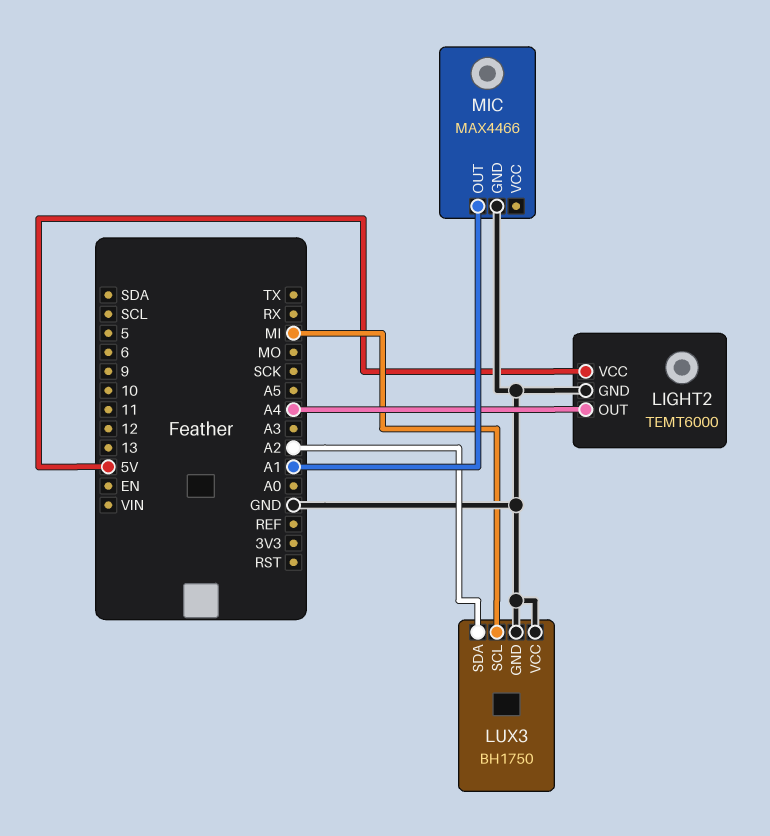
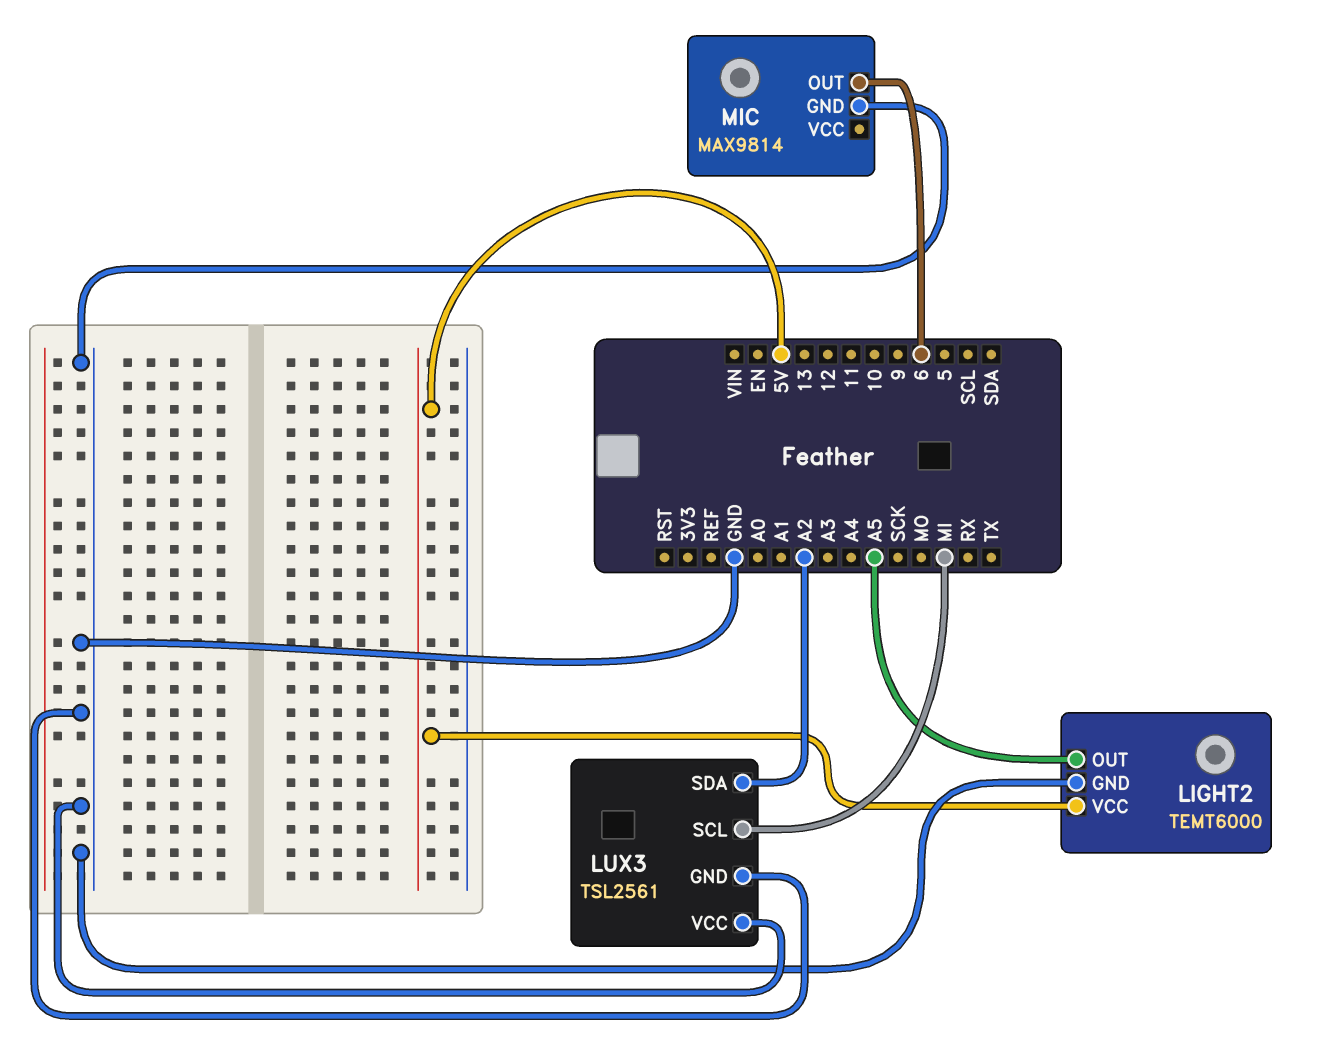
LIGHT2 pin OUT: A4 -> A5
LUX3: BH1750 -> TSL2561
MIC: MAX4466 -> MAX9814
MIC pin OUT: A1 -> 6

